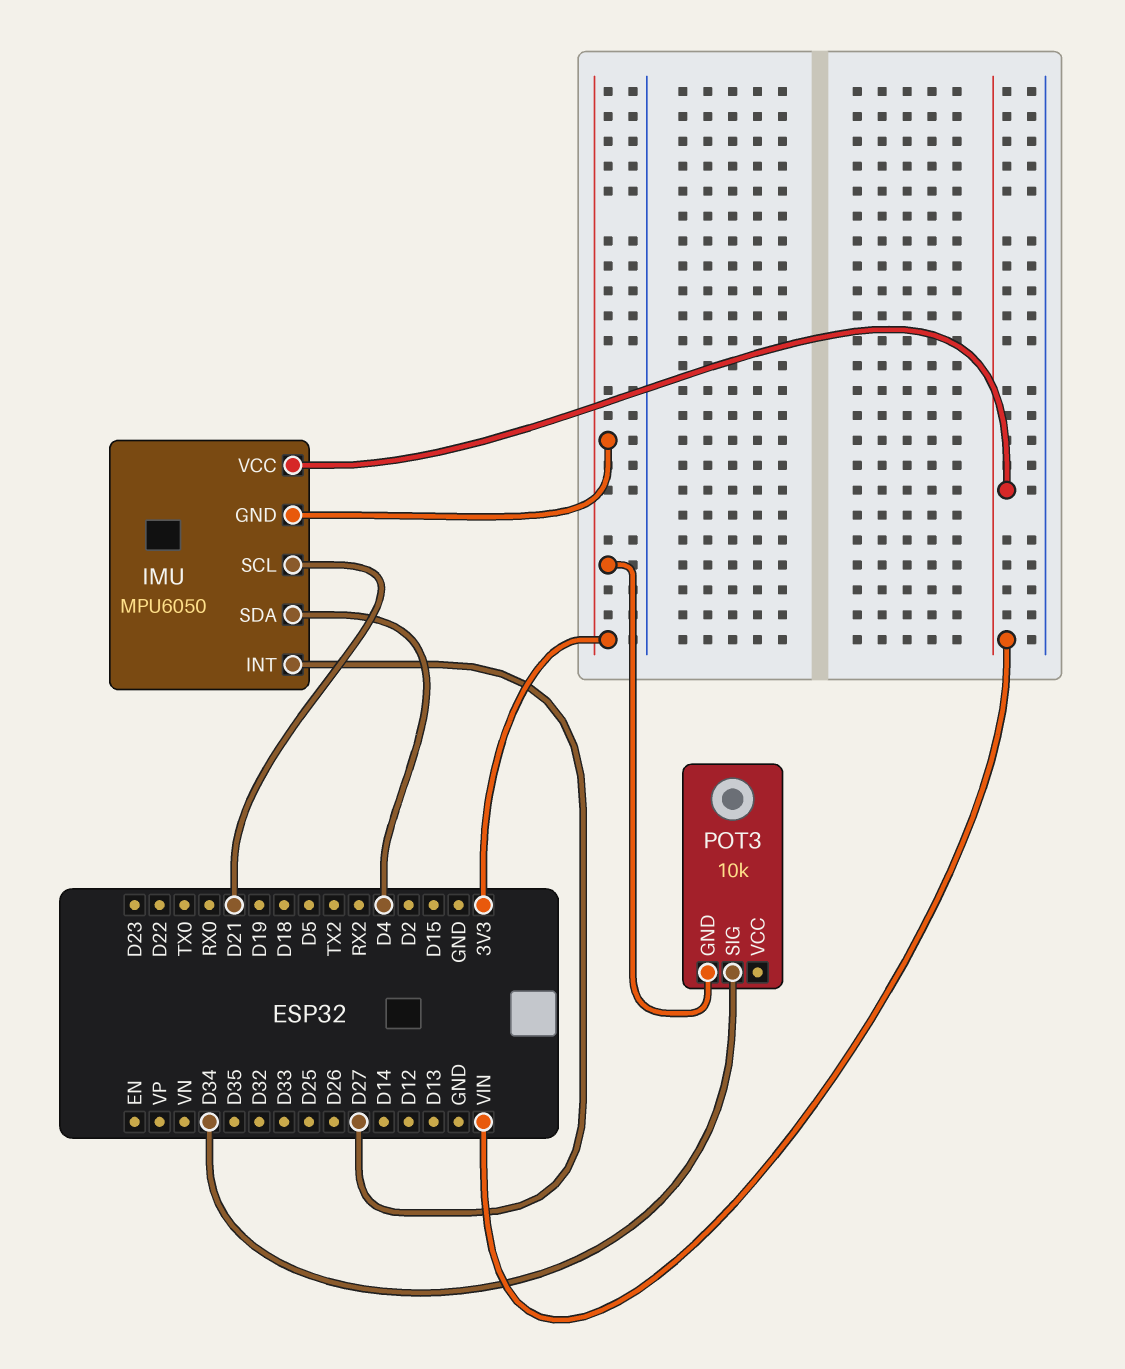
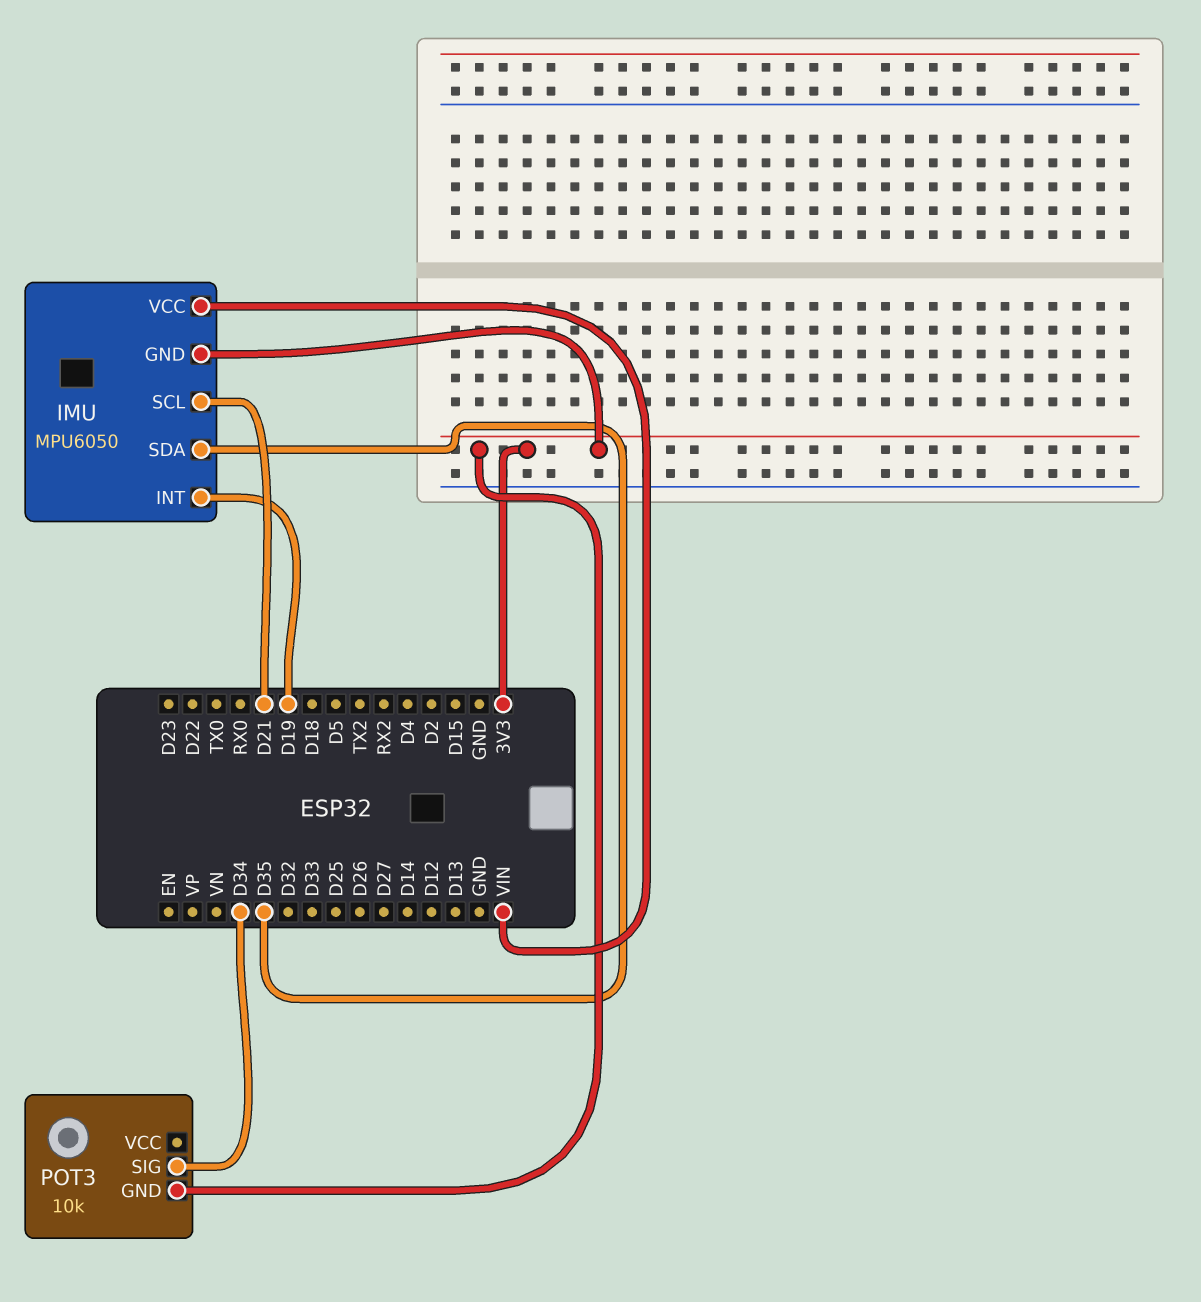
IMU pin INT: D27 -> D19
IMU pin SDA: D4 -> D35

